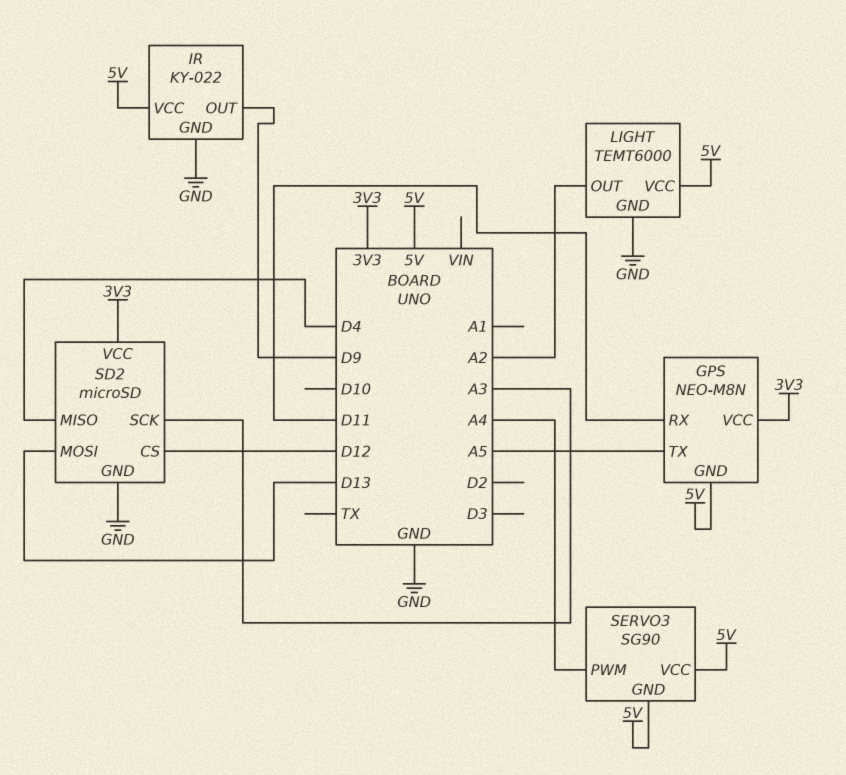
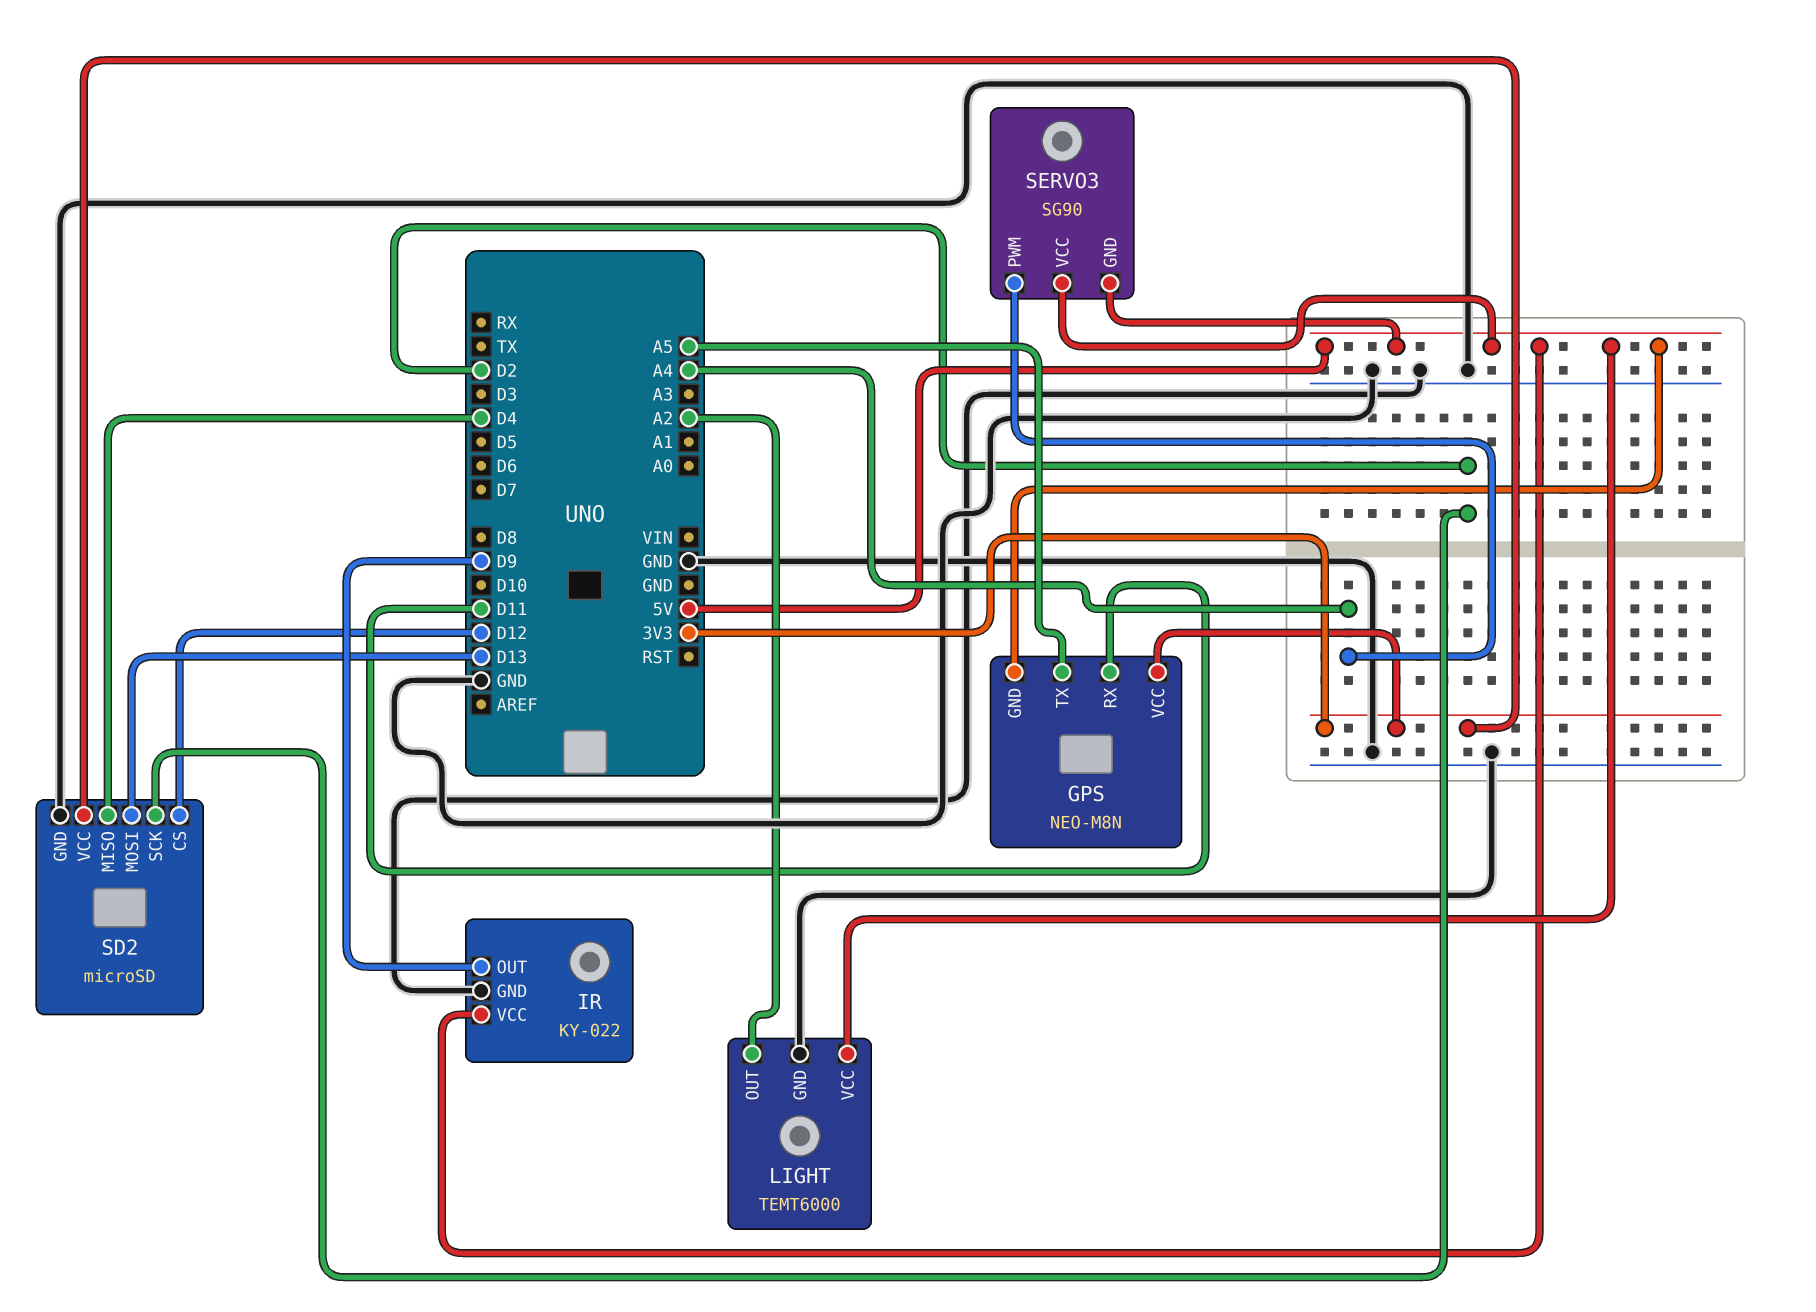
SD2 pin SCK: A3 -> D2

